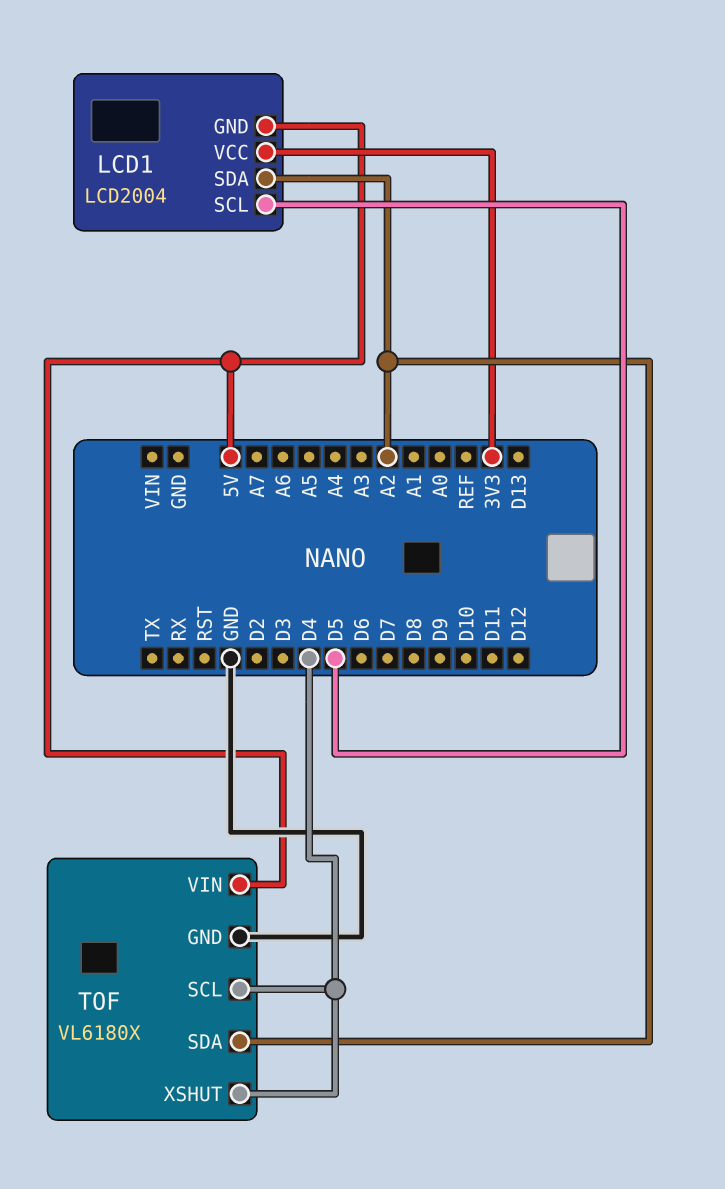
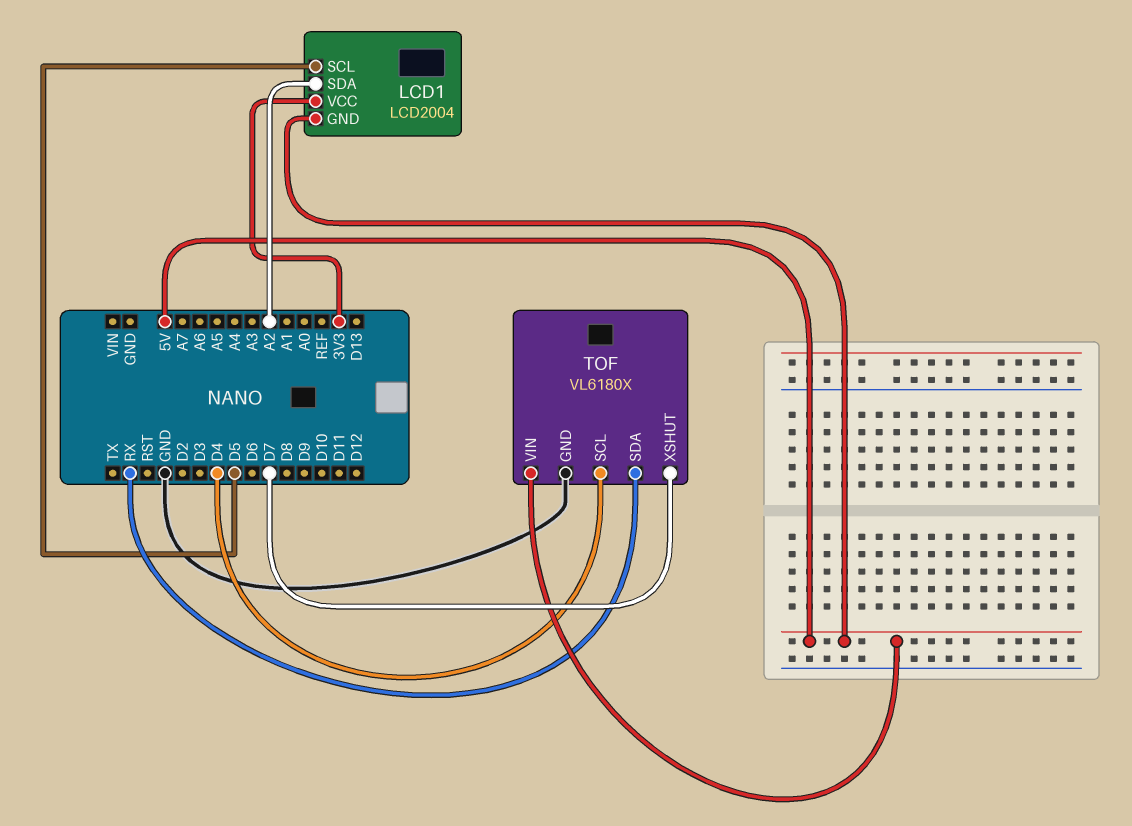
TOF pin SDA: A2 -> RX
TOF pin XSHUT: D4 -> D7

